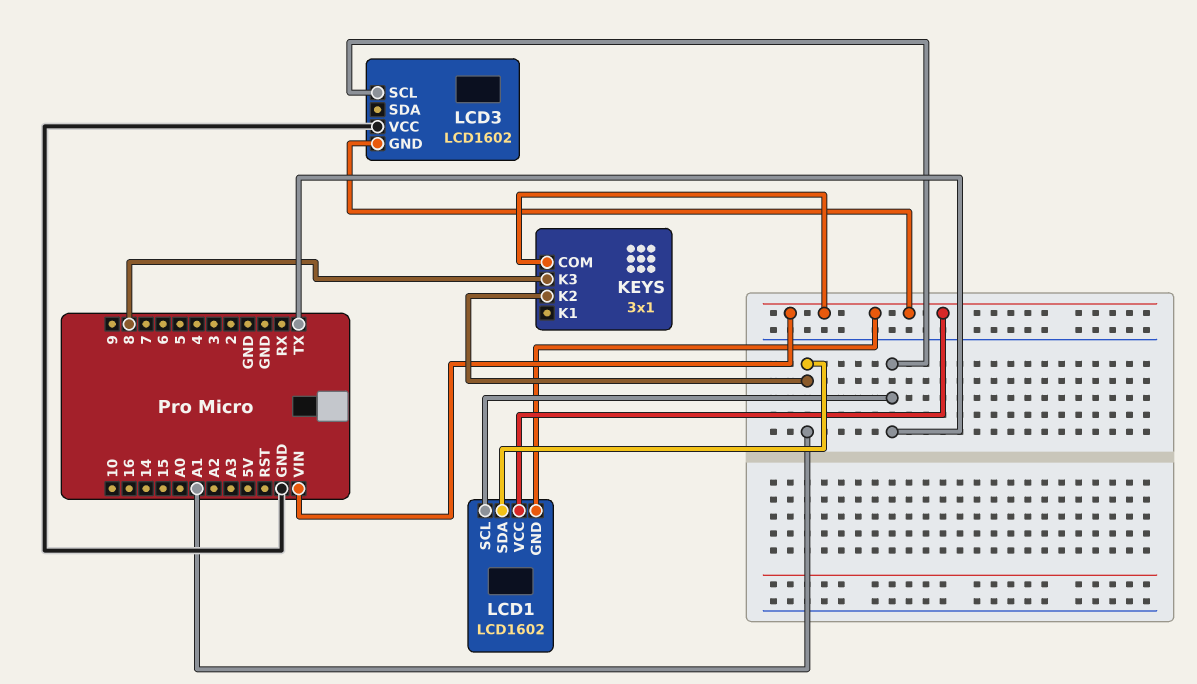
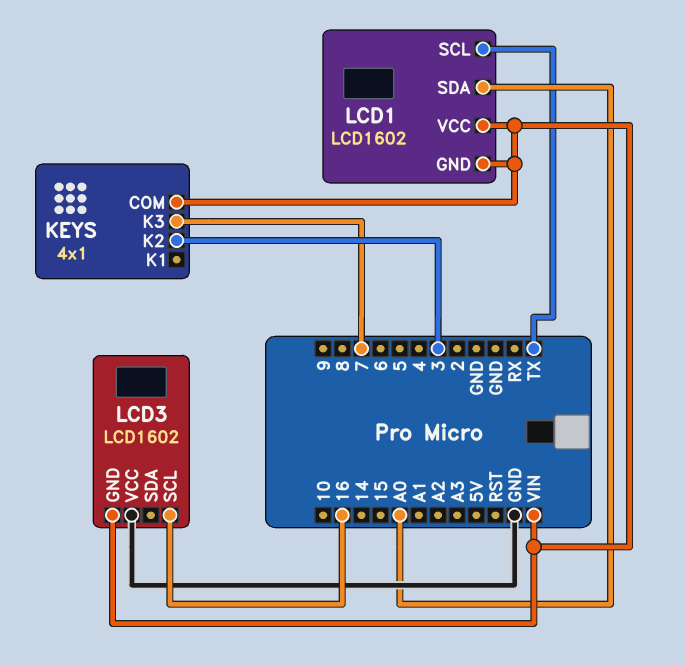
KEYS: 3x1 -> 4x1
KEYS pin K2: A1 -> 3
KEYS pin K3: 8 -> 7
LCD1 pin SDA: A1 -> A0
LCD3 pin SCL: TX -> 16

